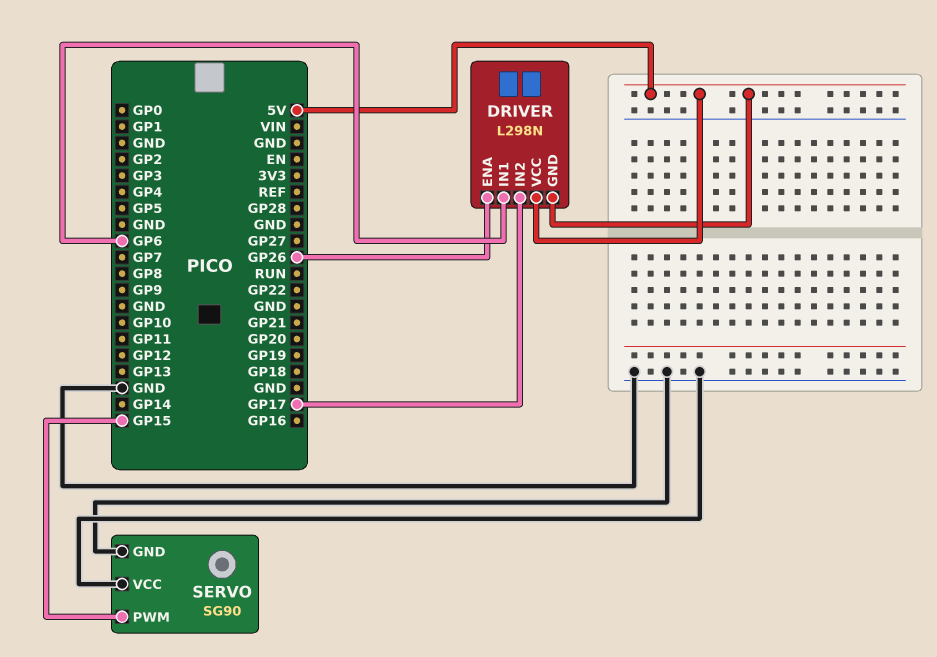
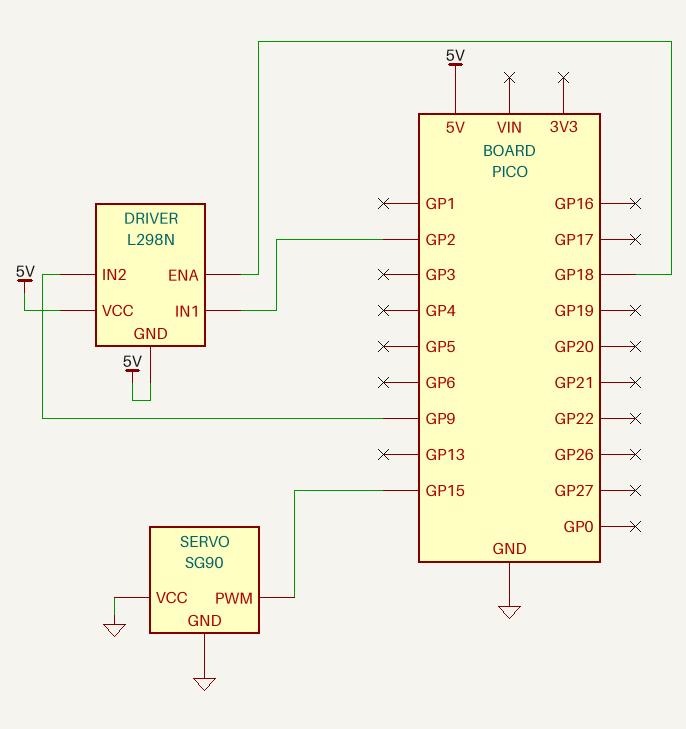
DRIVER pin ENA: GP26 -> GP18
DRIVER pin IN1: GP6 -> GP2
DRIVER pin IN2: GP17 -> GP9

